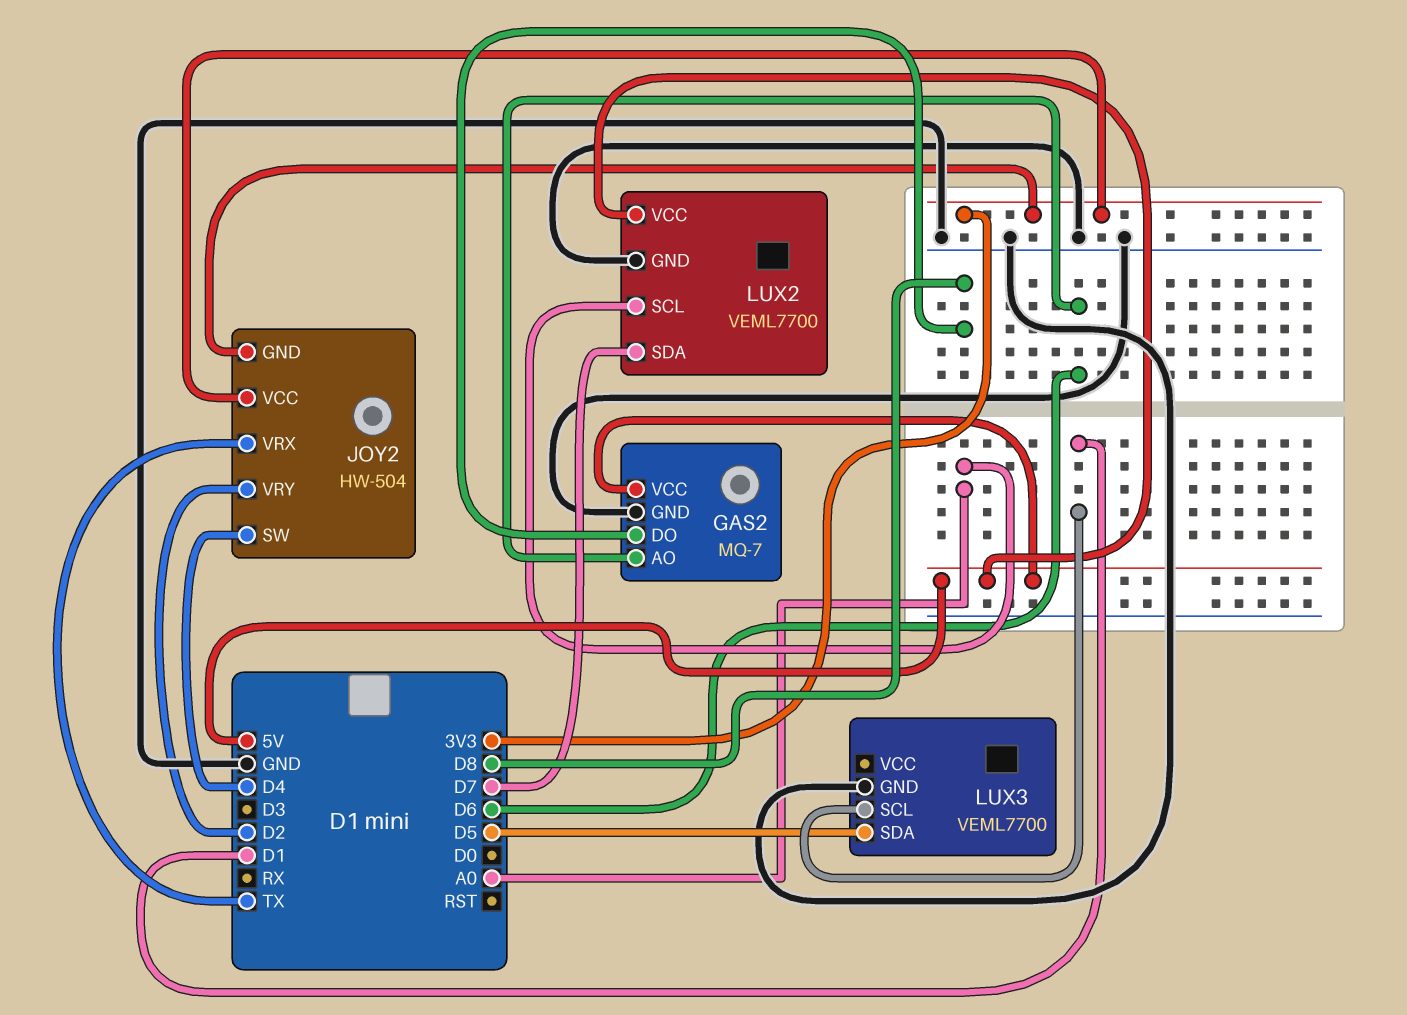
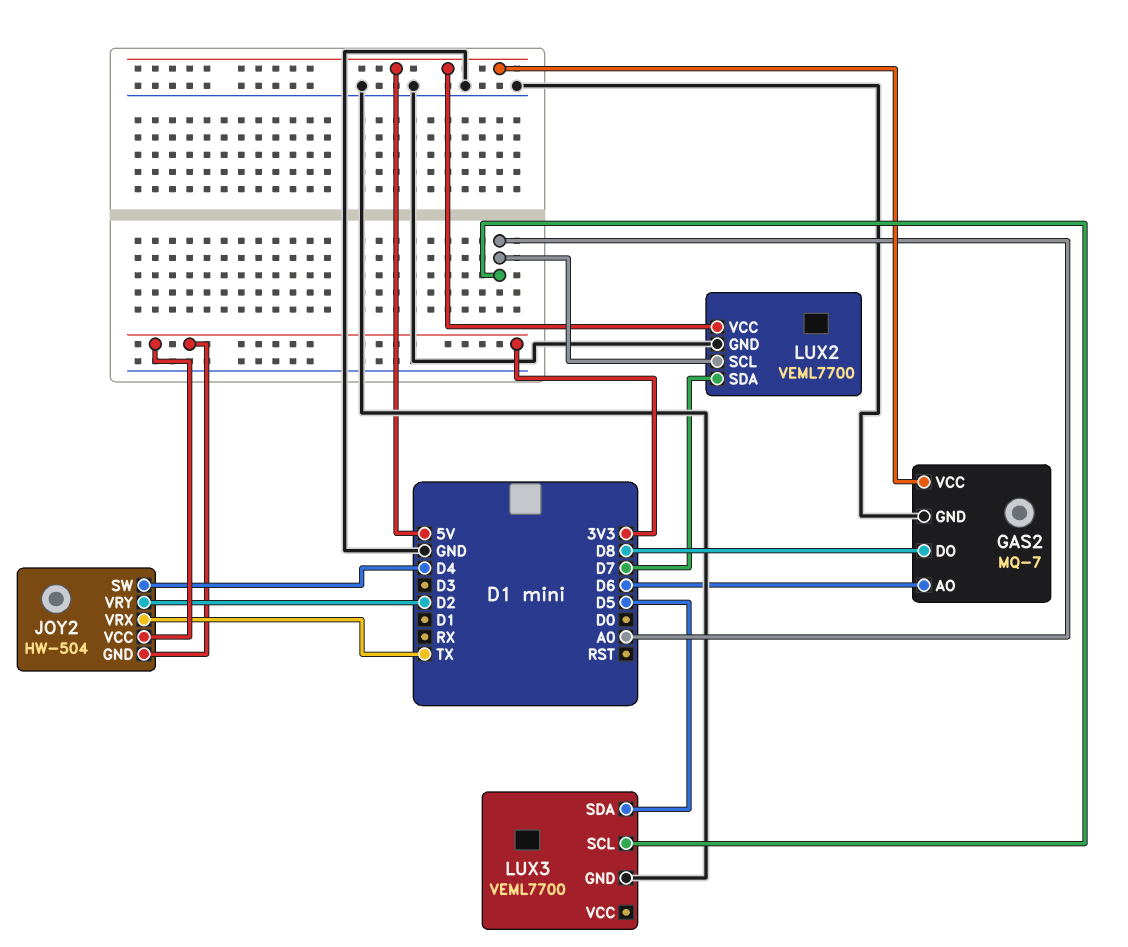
LUX3 pin SCL: D1 -> A0

